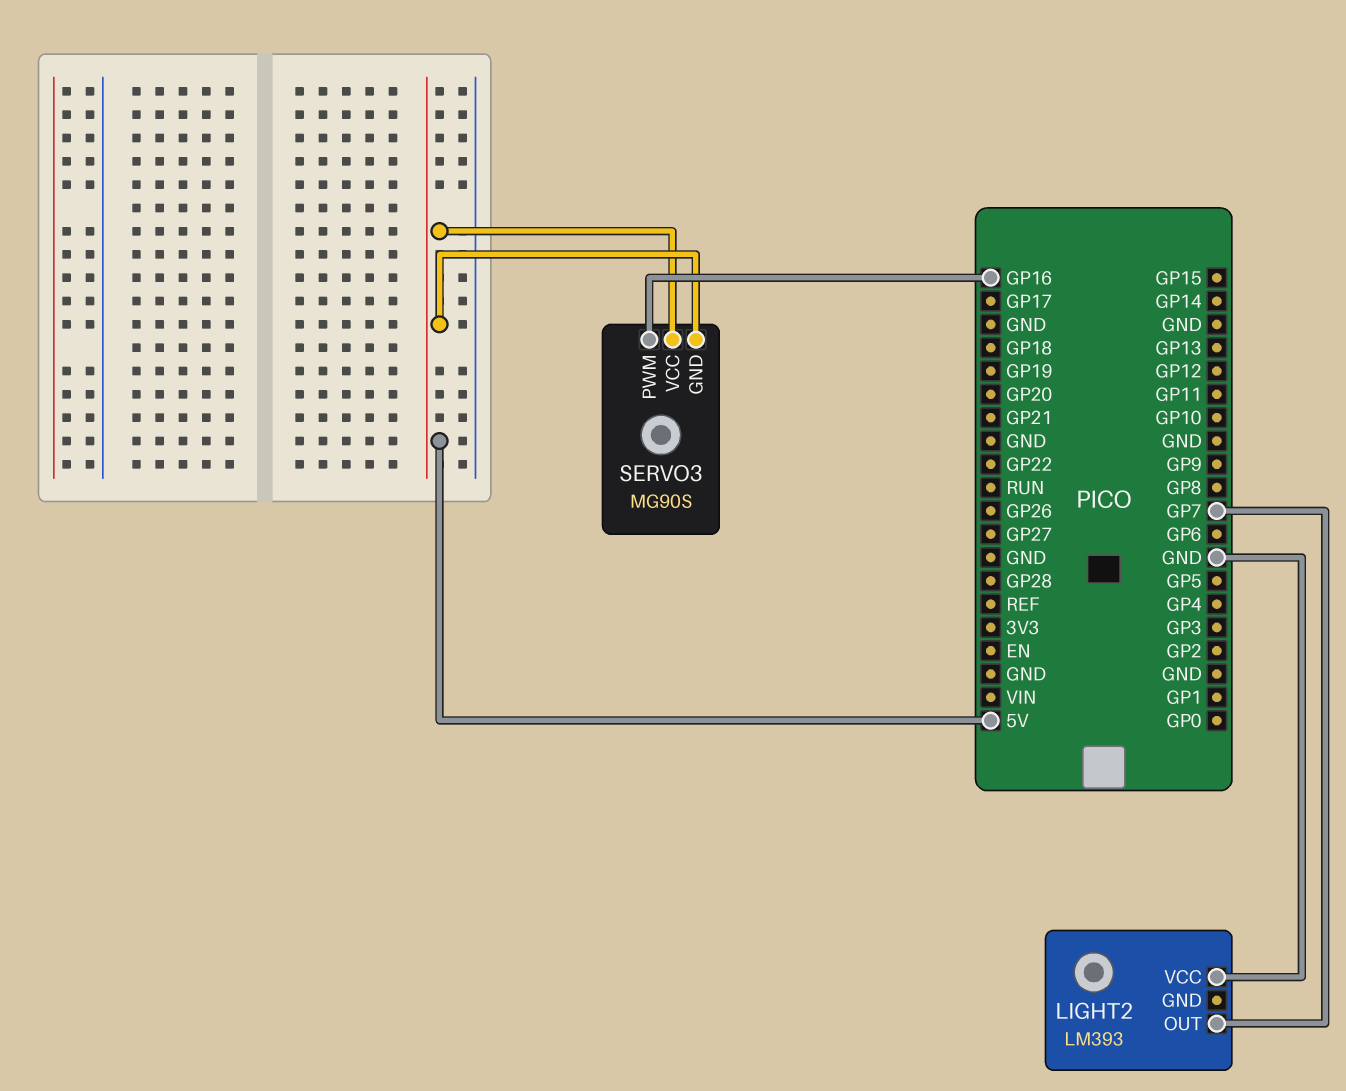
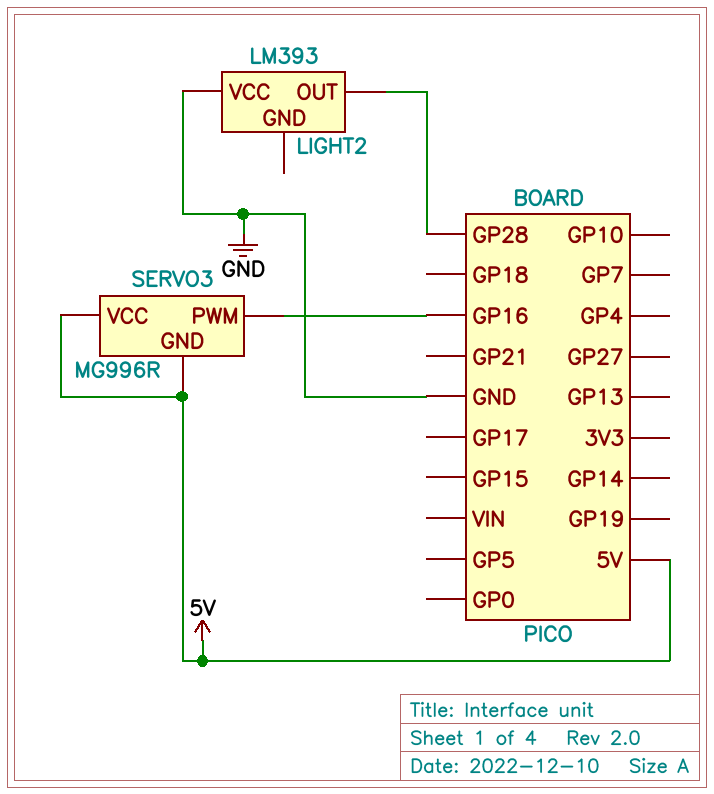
LIGHT2 pin OUT: GP7 -> GP28
SERVO3: MG90S -> MG996R

